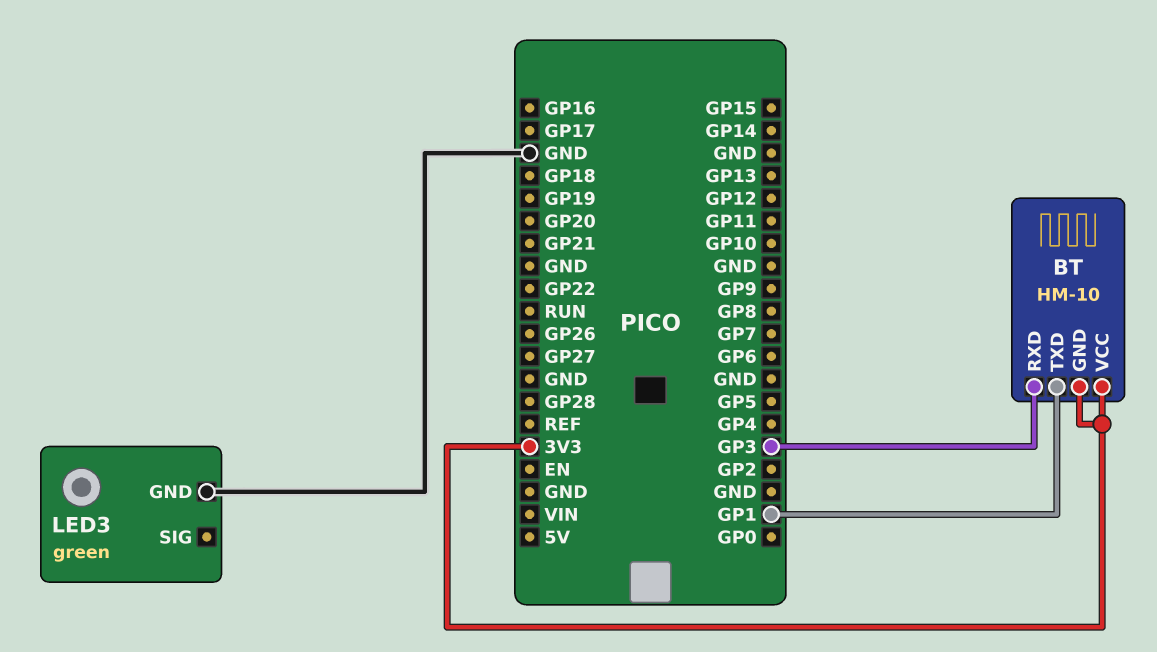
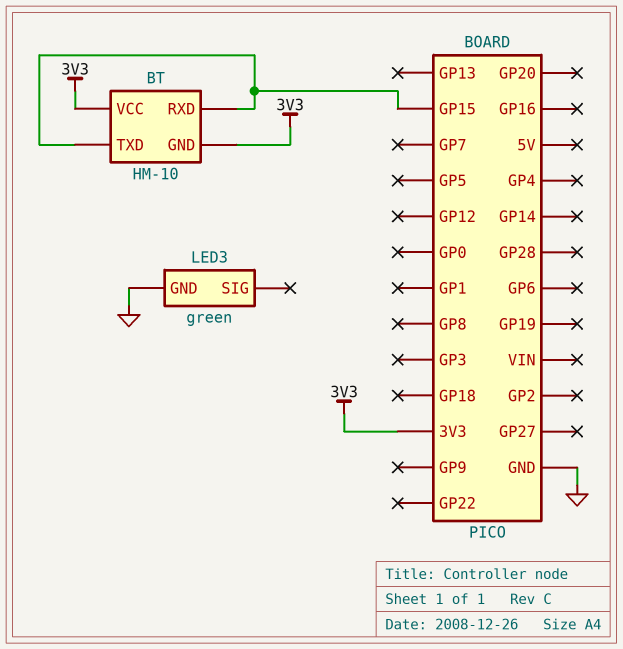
BT pin RXD: GP3 -> GP15
BT pin TXD: GP1 -> GP15

